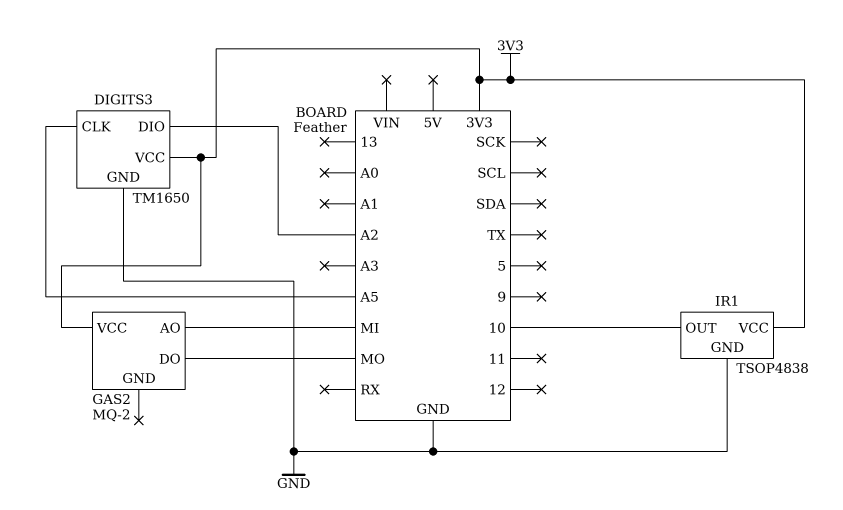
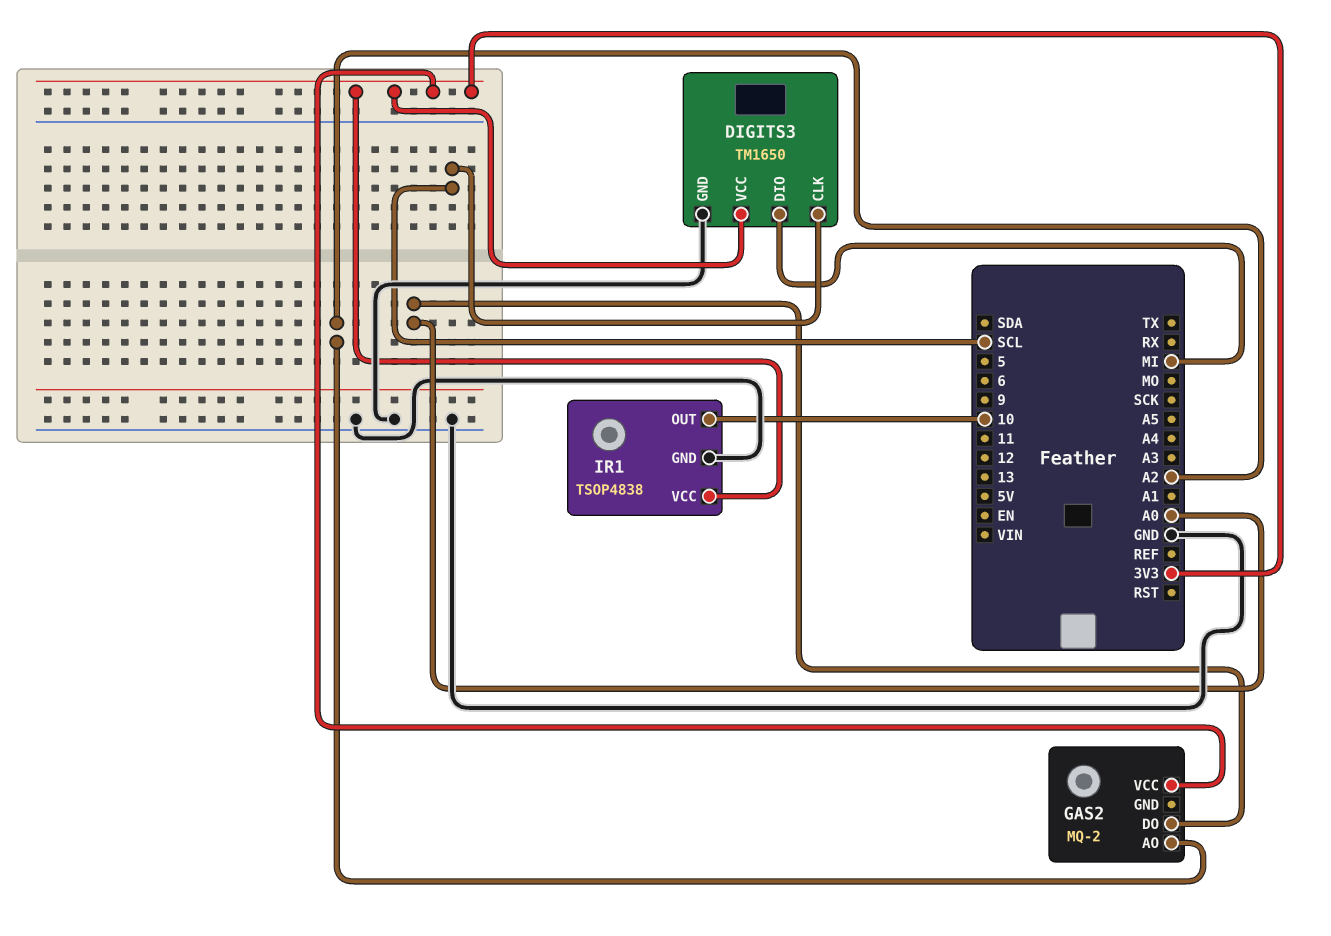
DIGITS3 pin CLK: A5 -> SCL
DIGITS3 pin DIO: A2 -> MI
GAS2 pin AO: MI -> A2
GAS2 pin DO: MO -> A0

